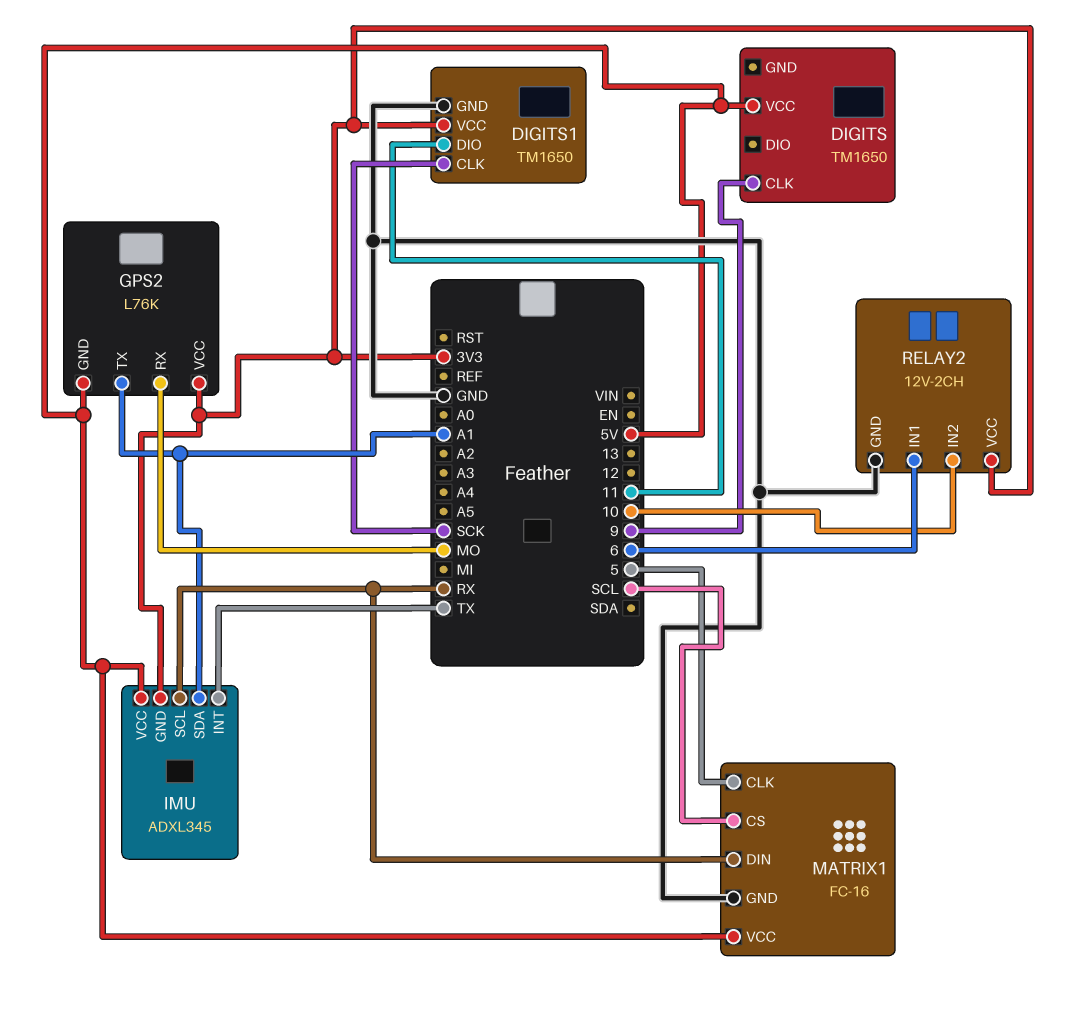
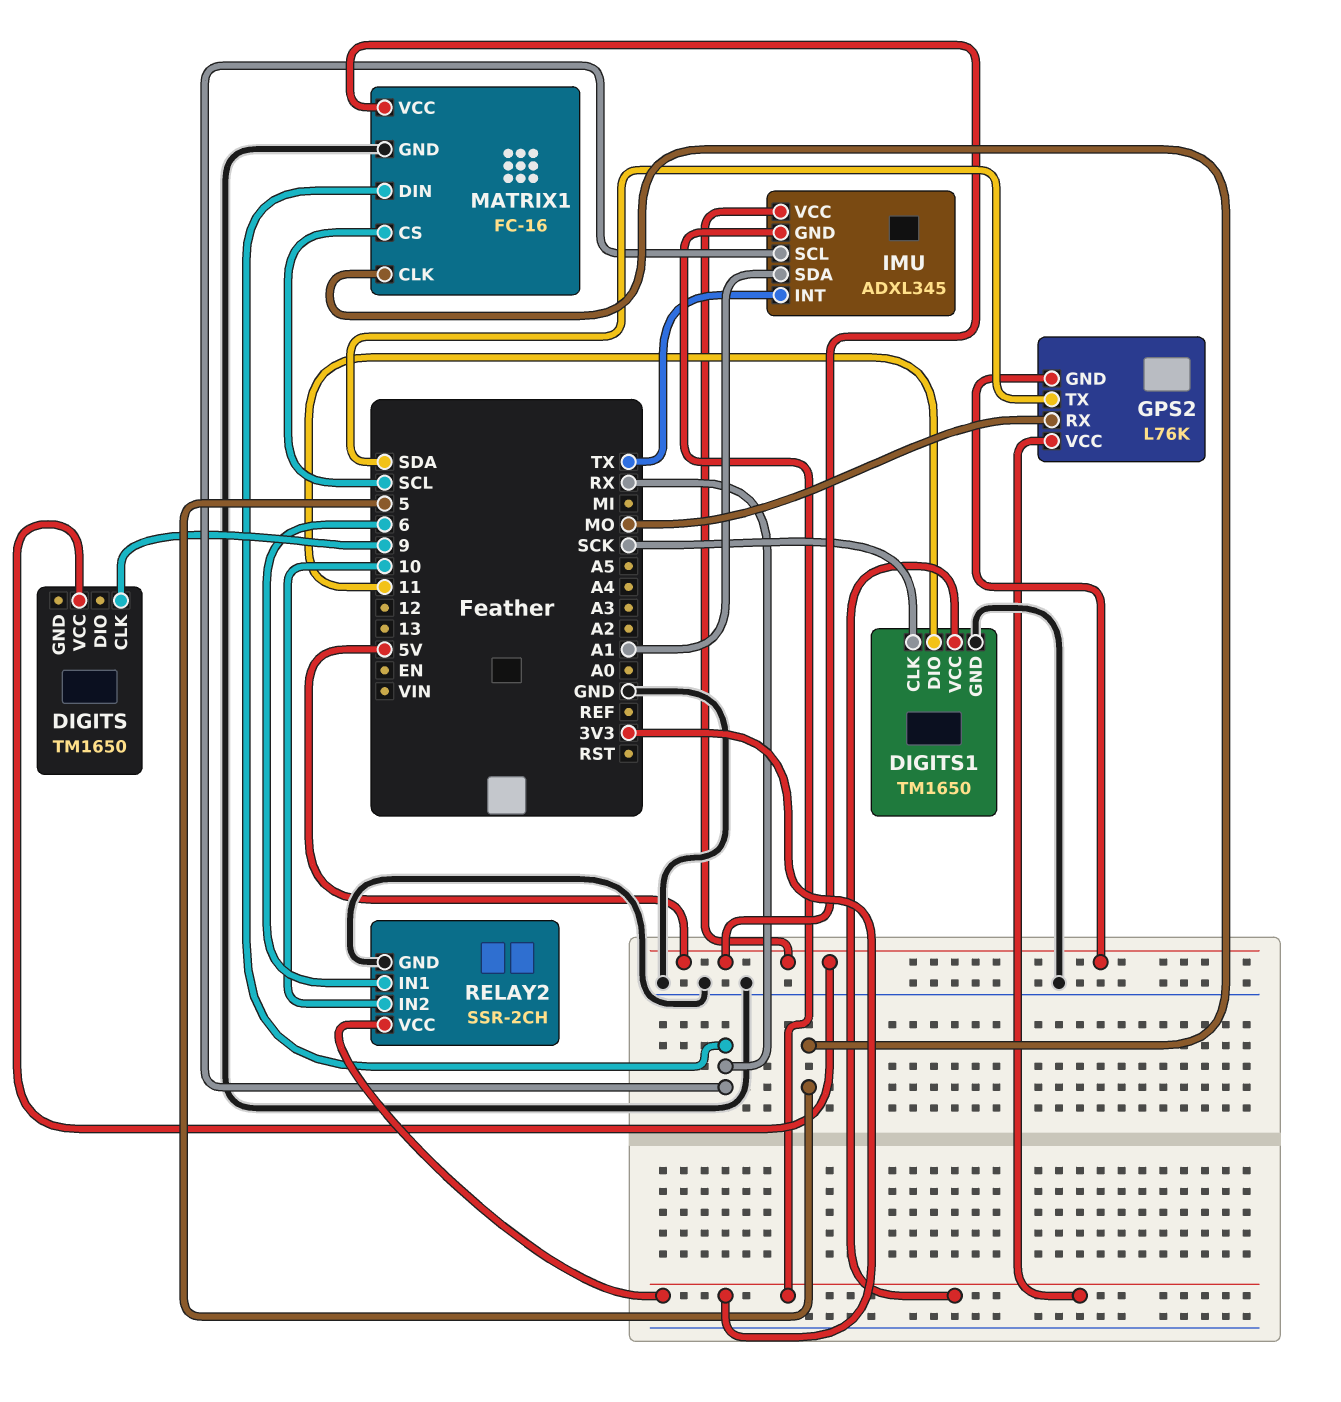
GPS2 pin TX: A1 -> SDA
RELAY2: 12V-2CH -> SSR-2CH

